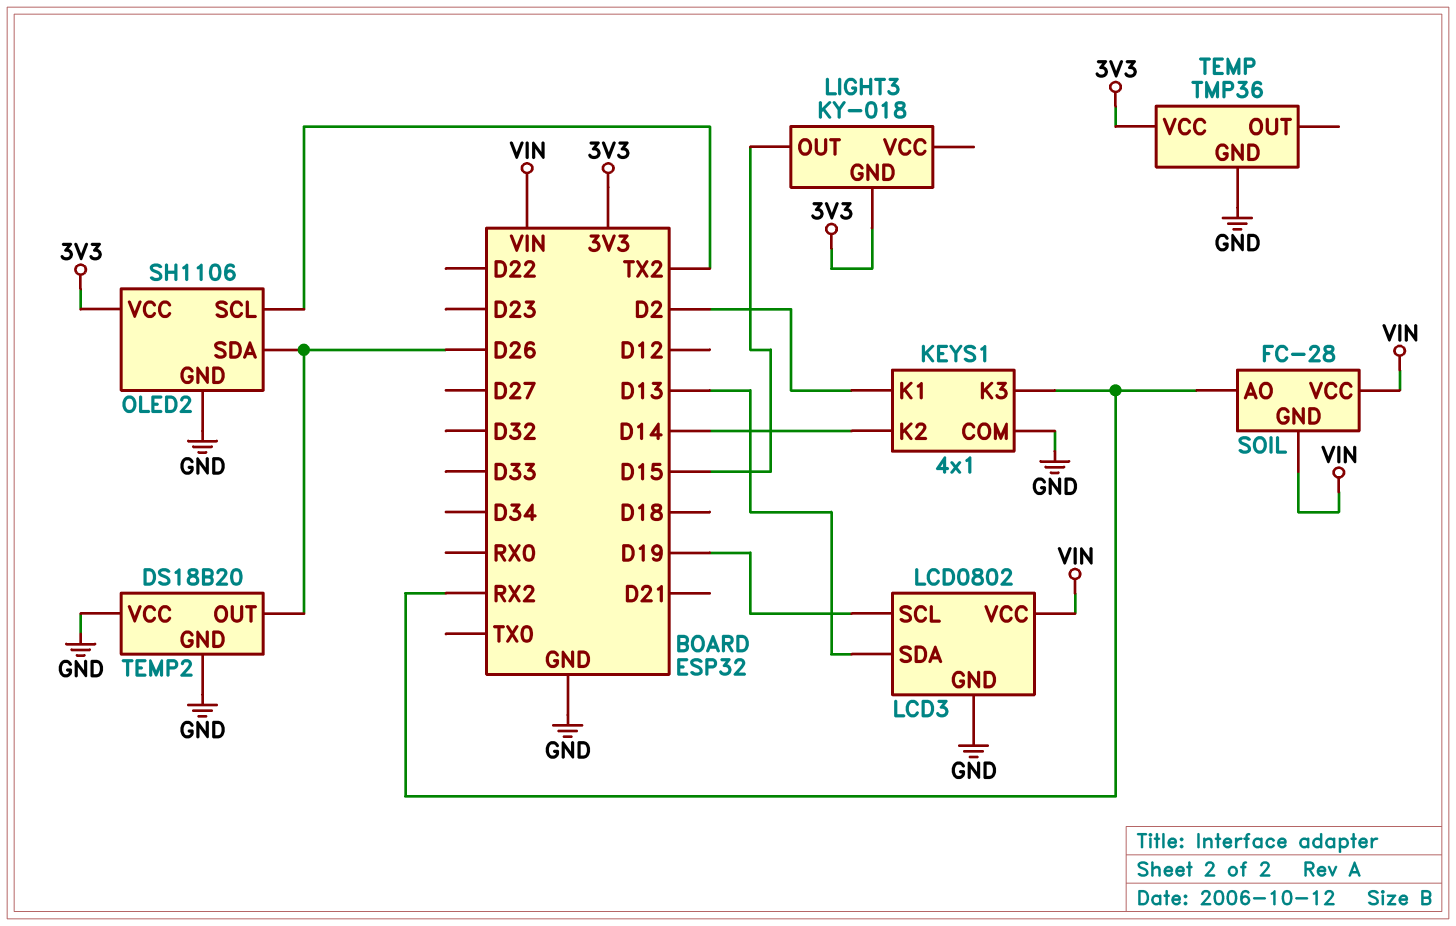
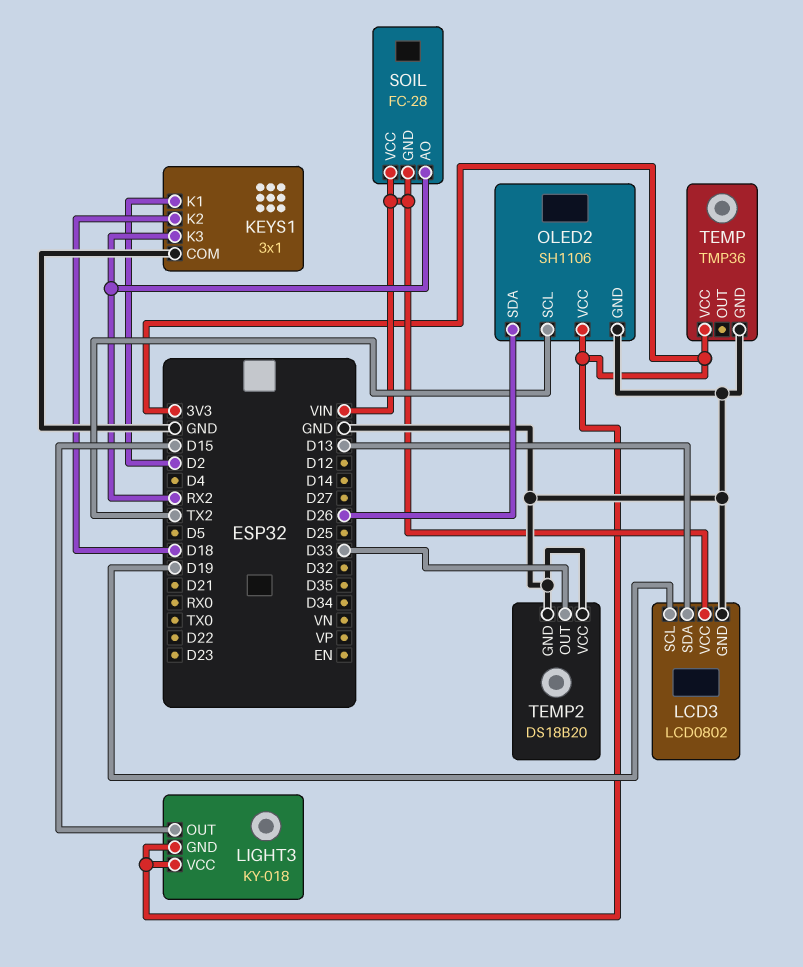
KEYS1: 4x1 -> 3x1
KEYS1 pin K2: D14 -> D18
LIGHT3 pin VCC: none -> 3V3
TEMP2 pin OUT: D26 -> D33

